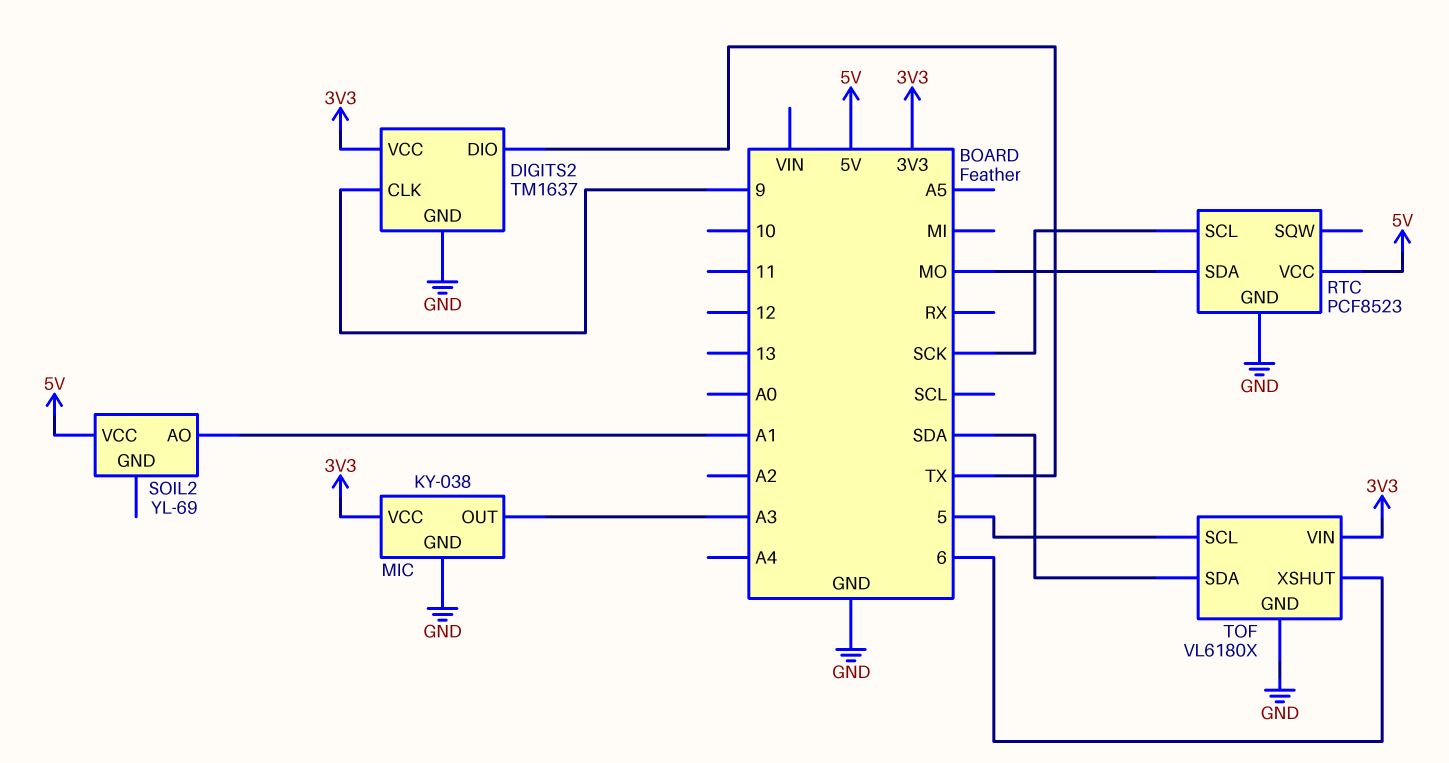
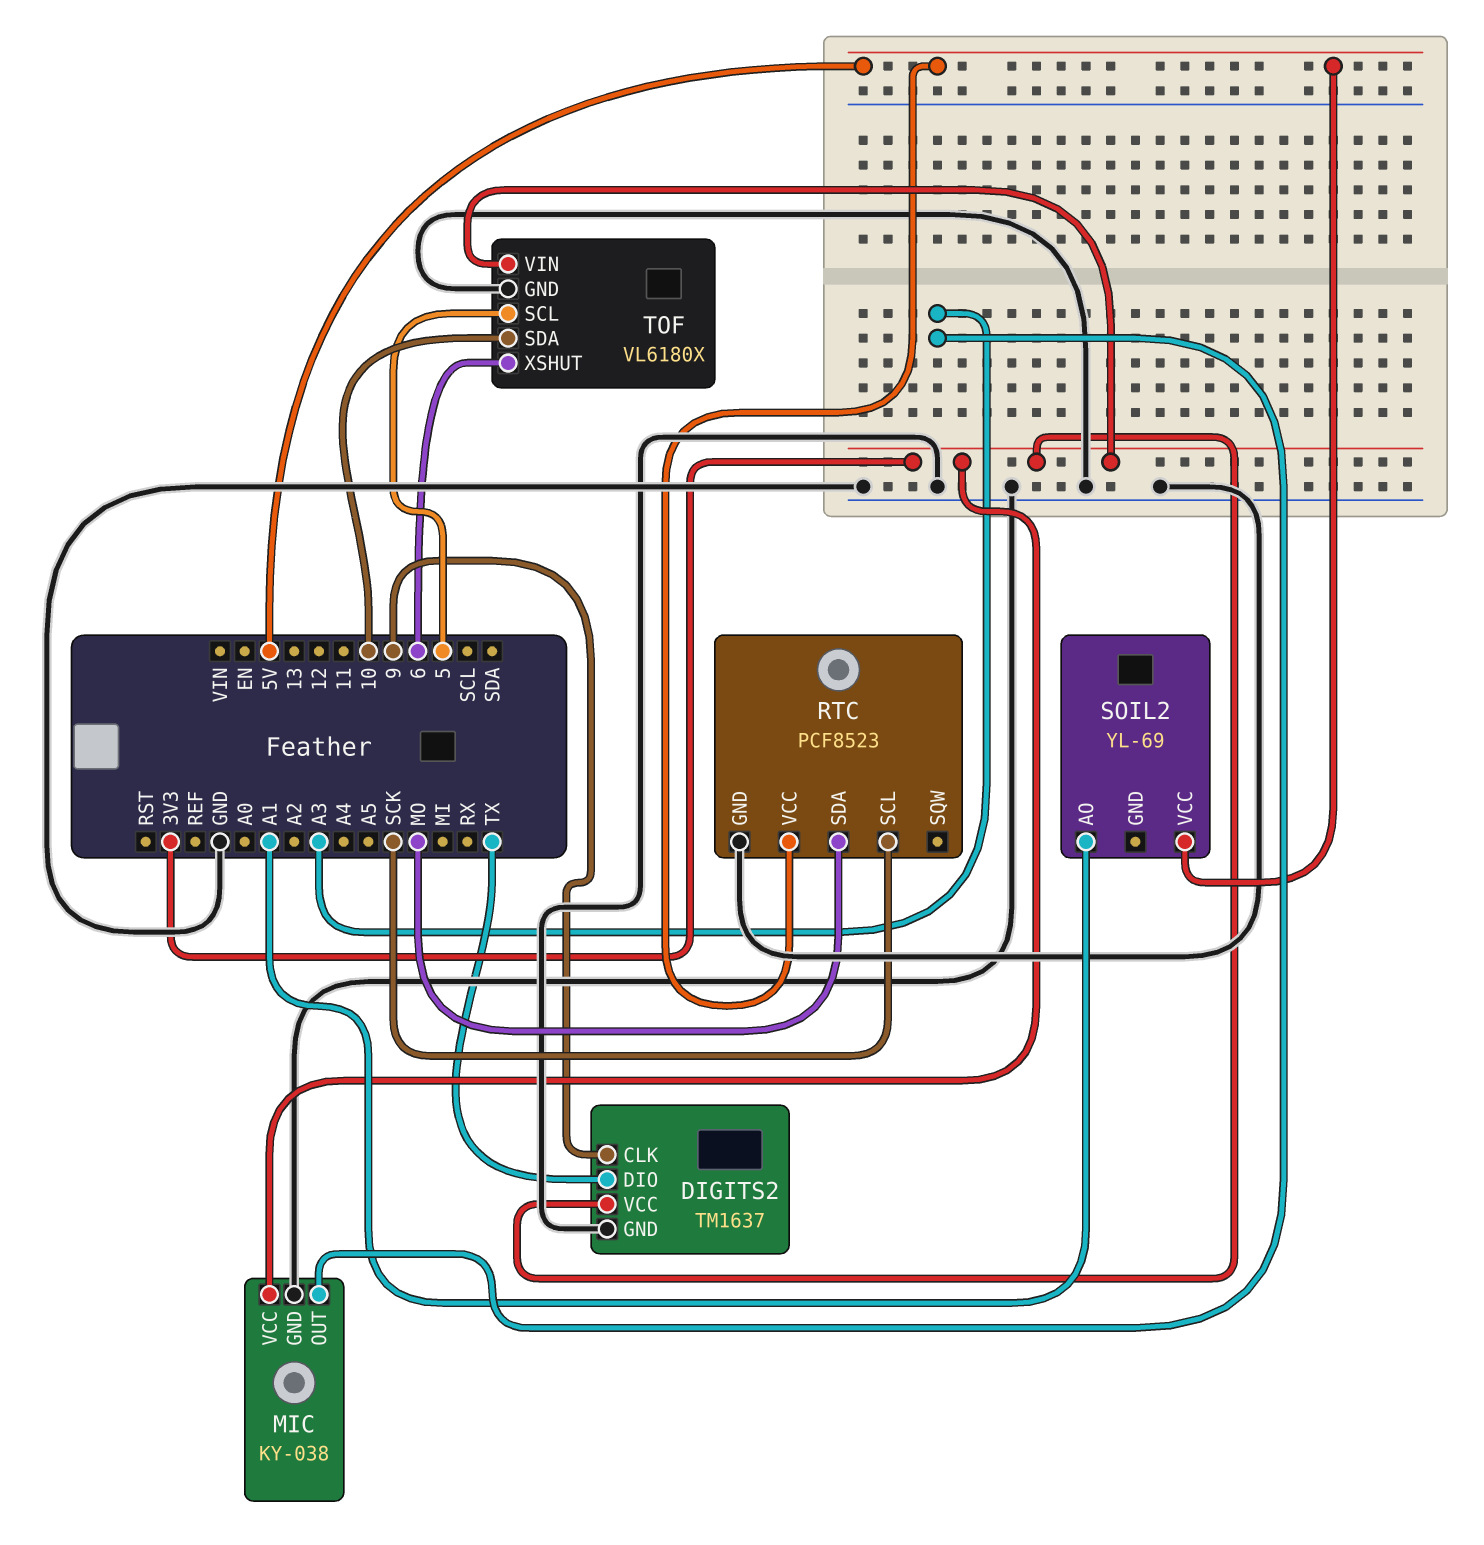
TOF pin SDA: SDA -> 10

